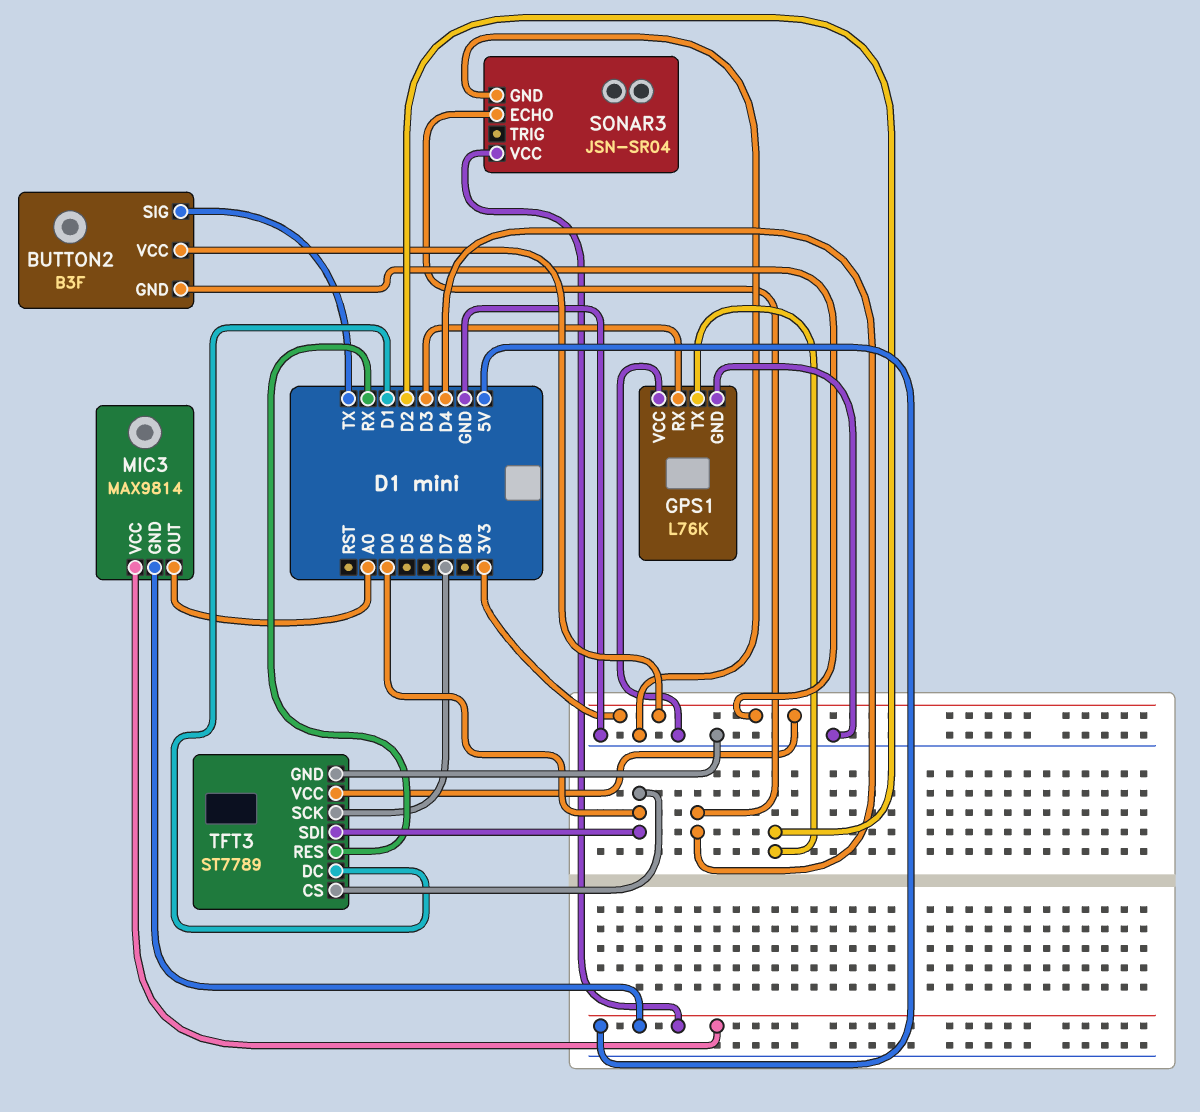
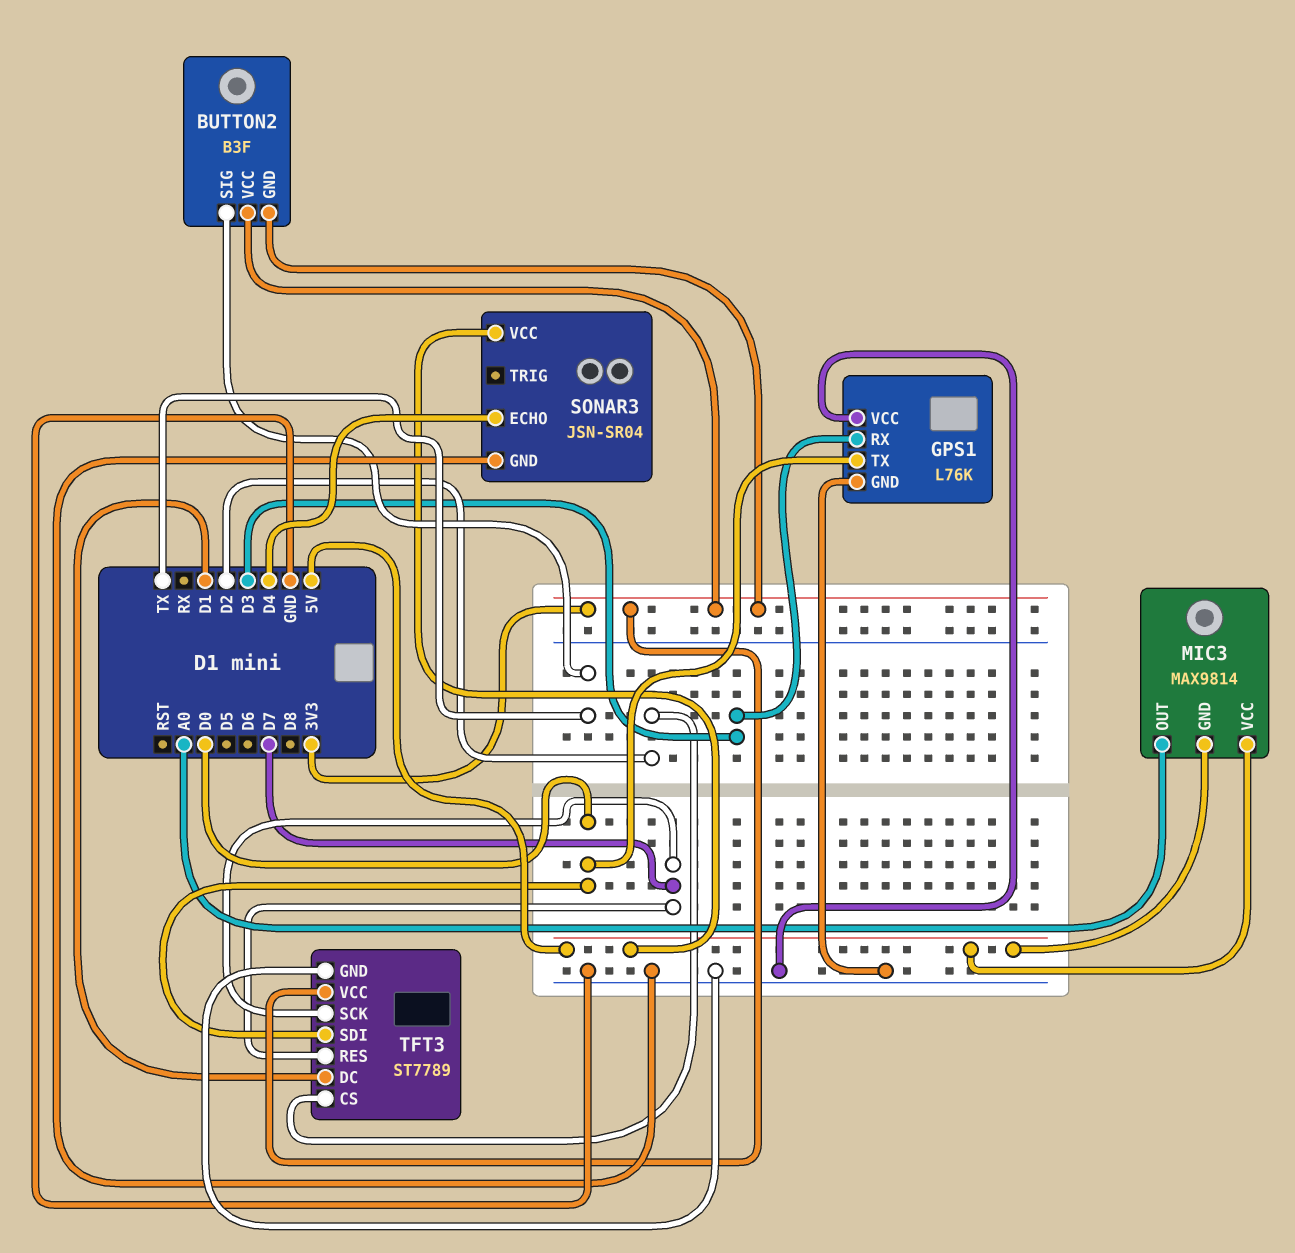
GPS1 pin TX: D2 -> D0
TFT3 pin CS: D0 -> D2
TFT3 pin RES: RX -> D7

